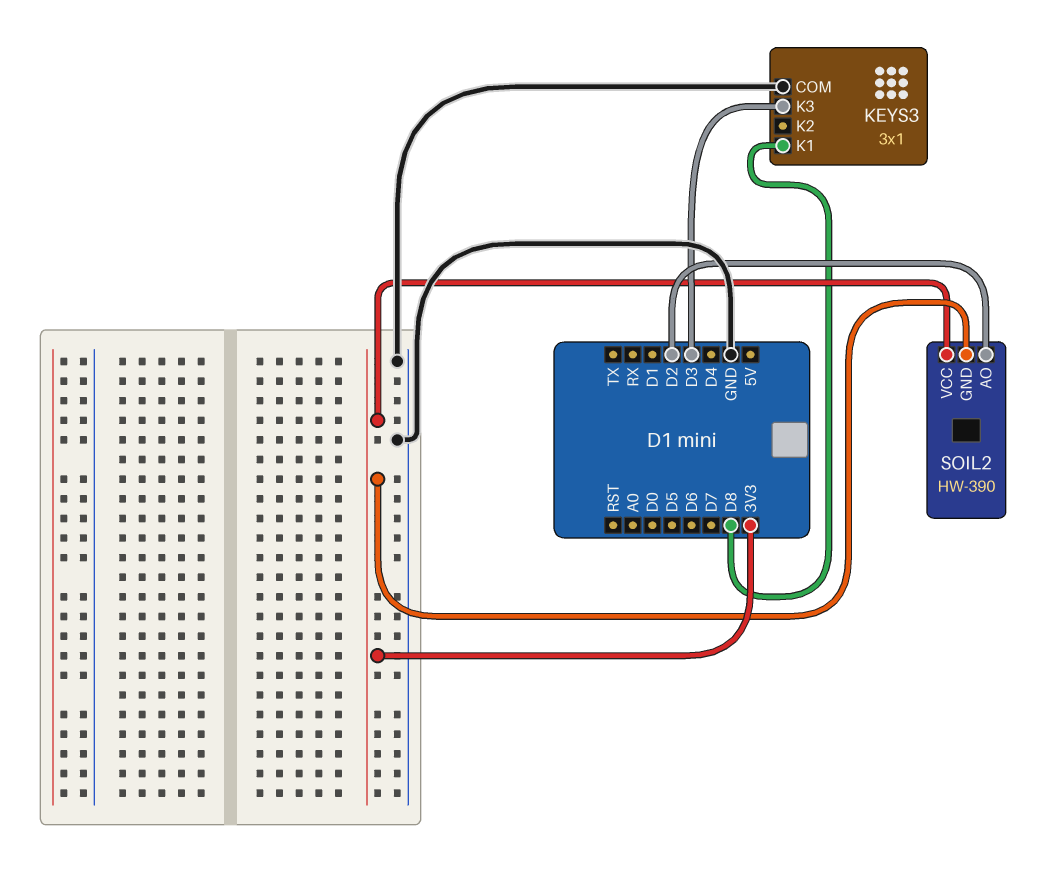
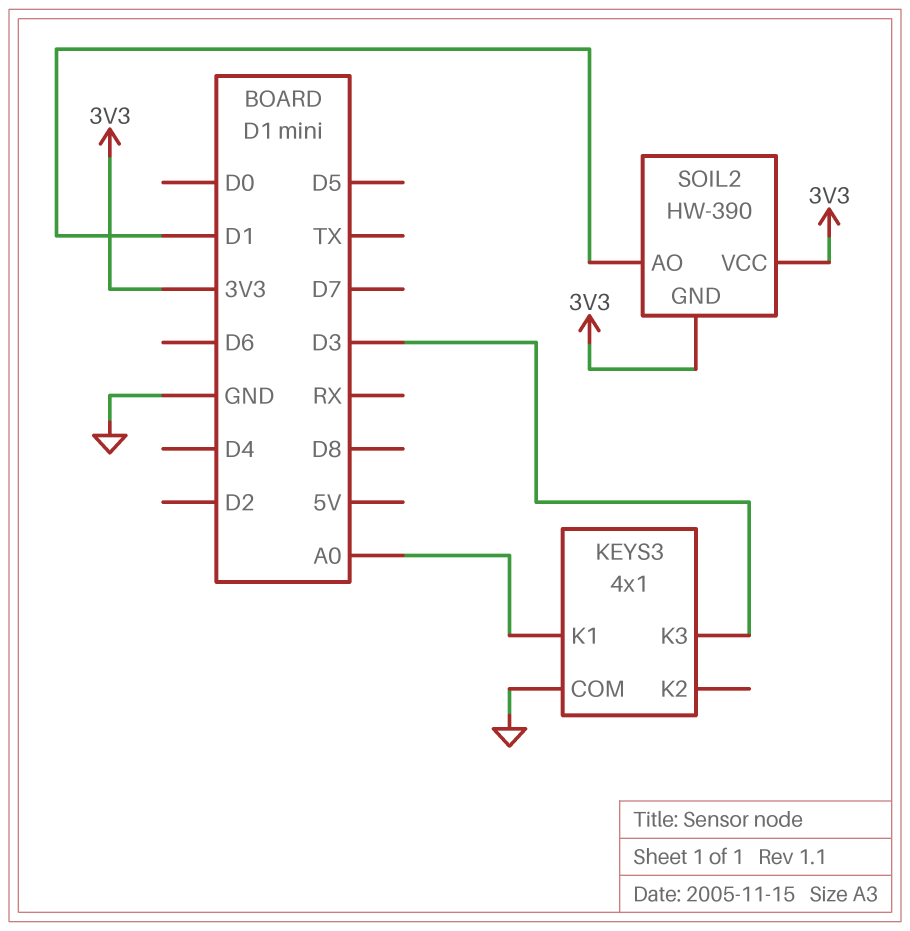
KEYS3: 3x1 -> 4x1
KEYS3 pin K1: D8 -> A0
SOIL2 pin AO: D2 -> D1

